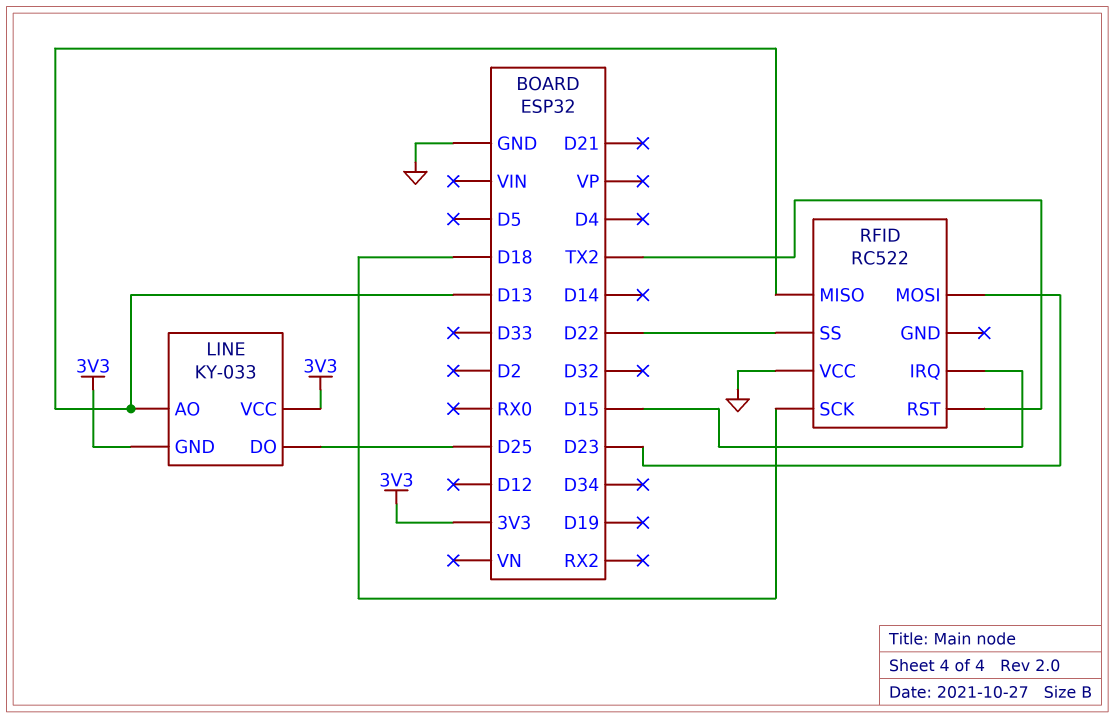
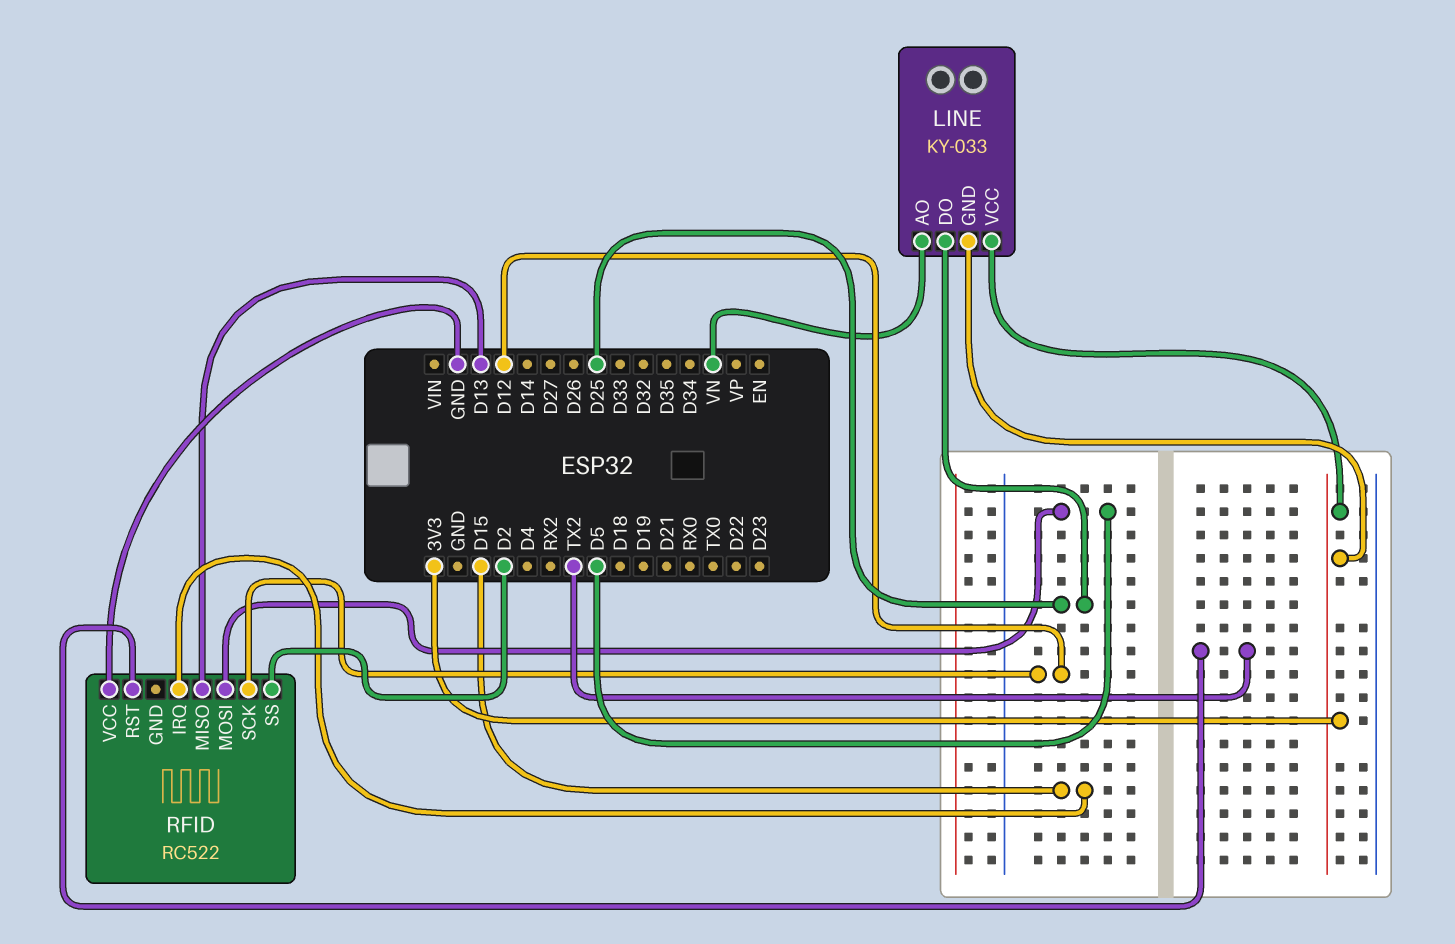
LINE pin AO: D13 -> VN
RFID pin MOSI: D23 -> D5
RFID pin SCK: D18 -> D12
RFID pin SS: D22 -> D2

